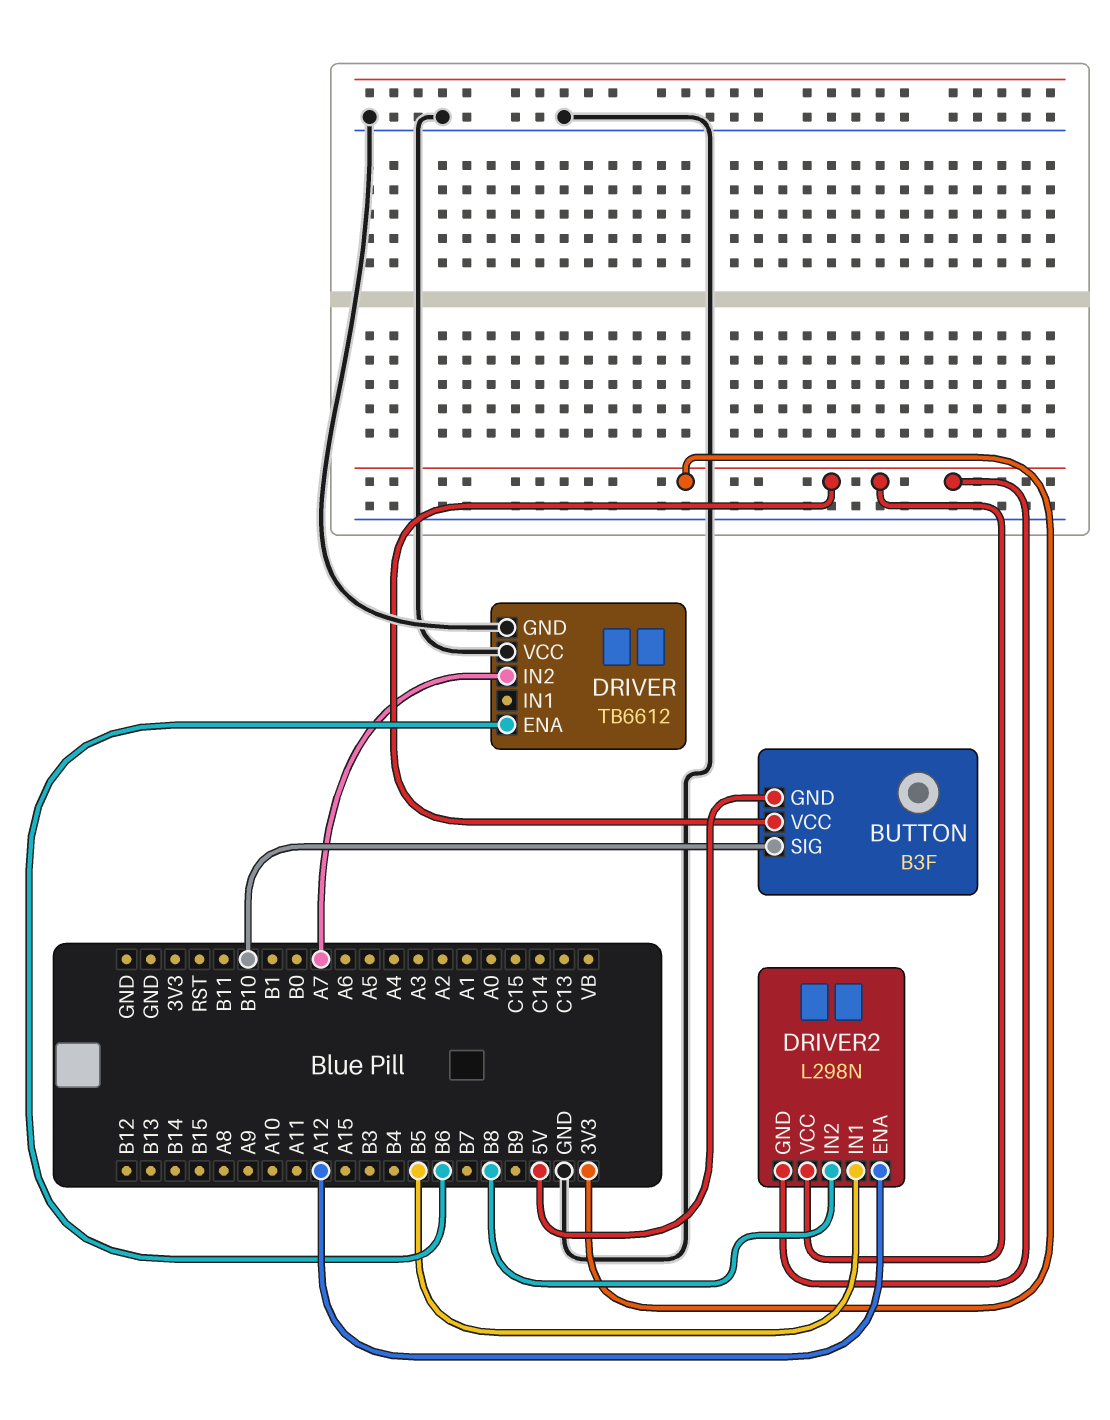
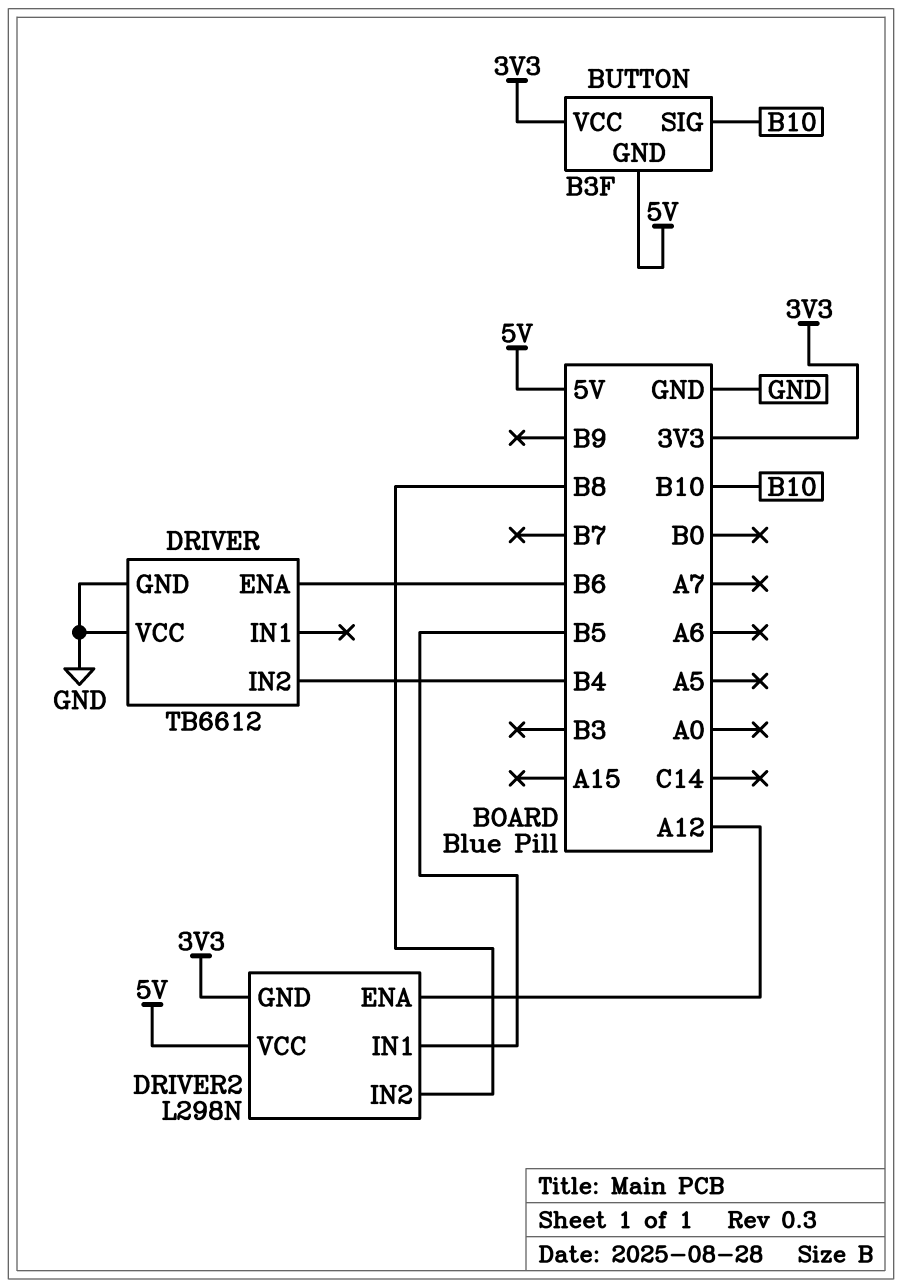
DRIVER pin IN2: A7 -> B4
DRIVER2 pin VCC: 3V3 -> 5V

